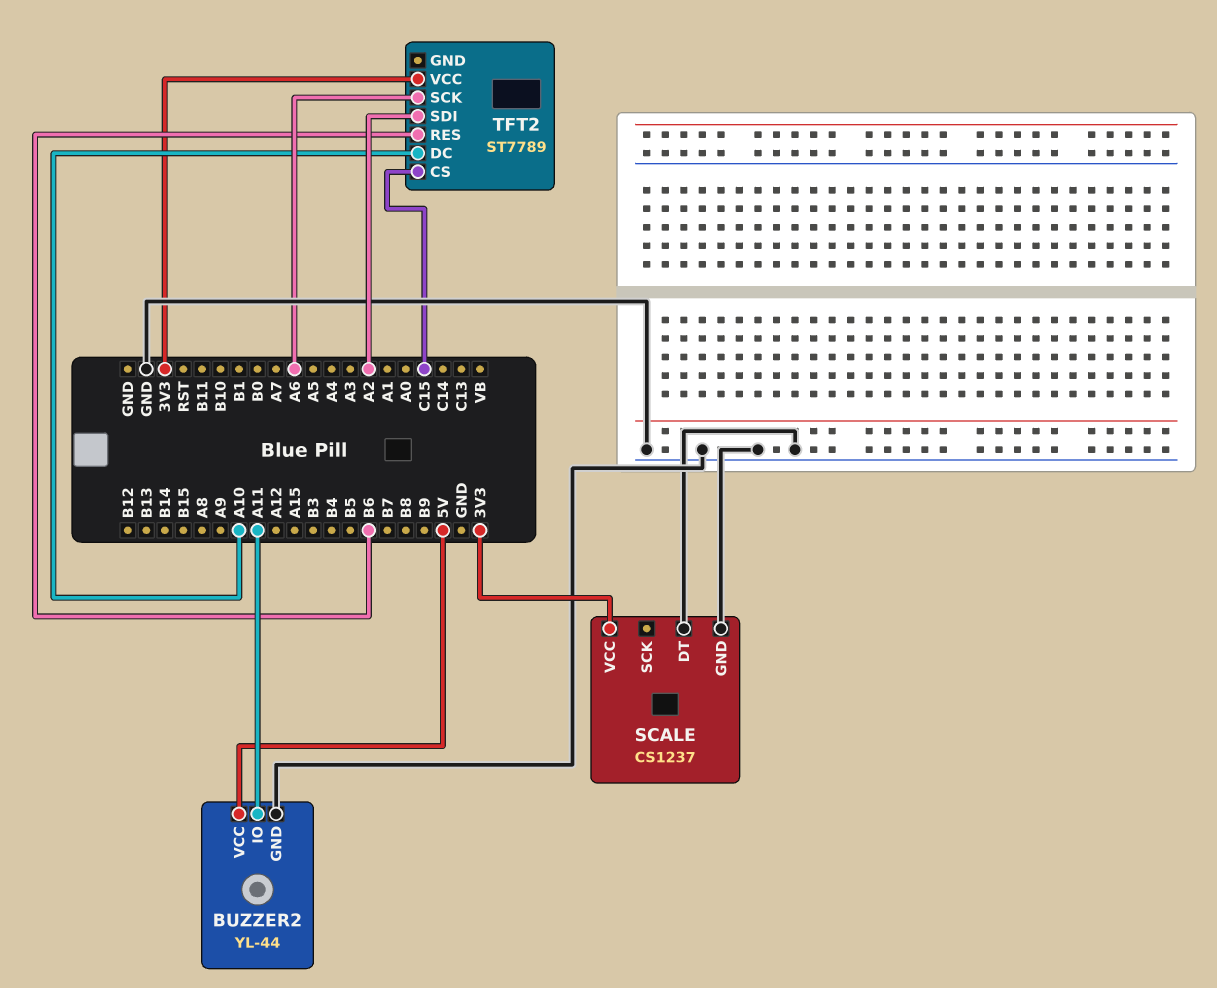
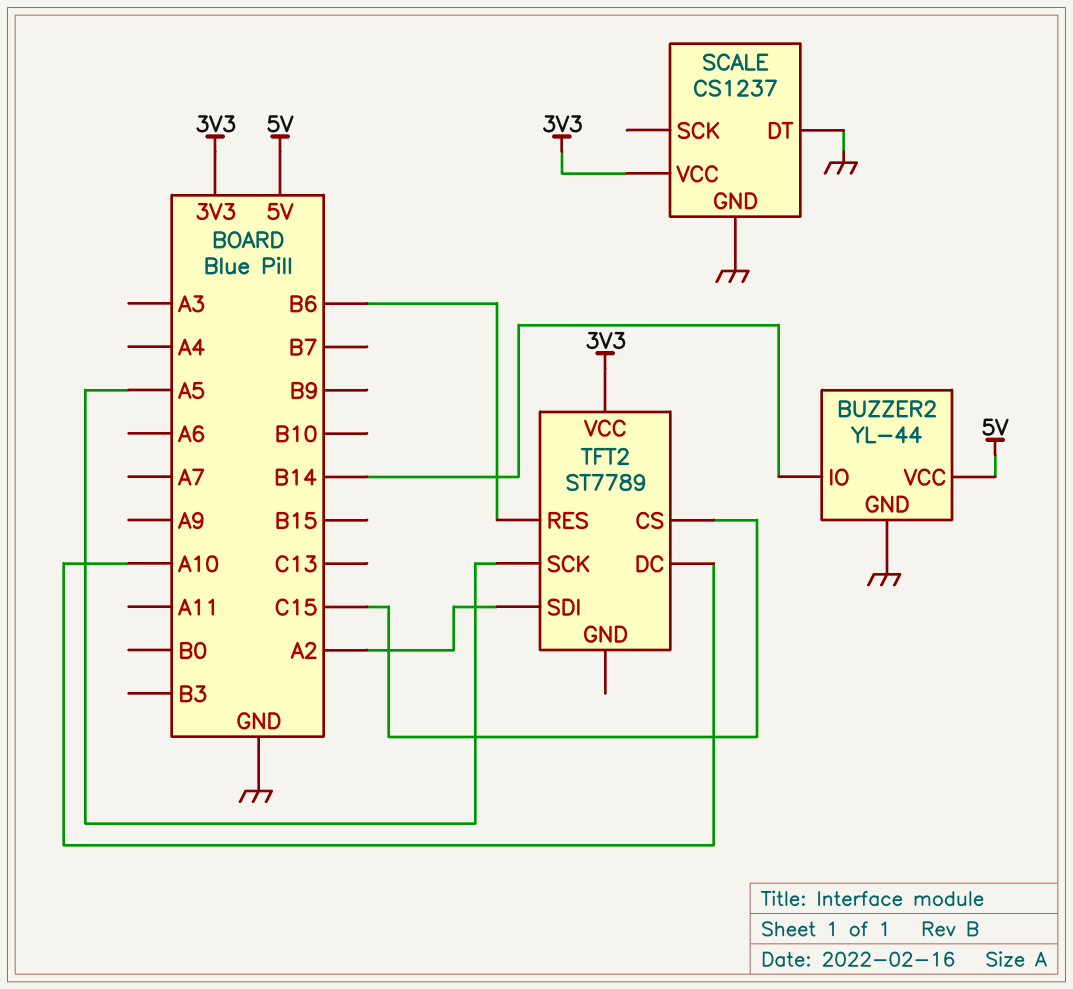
BUZZER2 pin IO: A11 -> B14
TFT2 pin SCK: A6 -> A5

